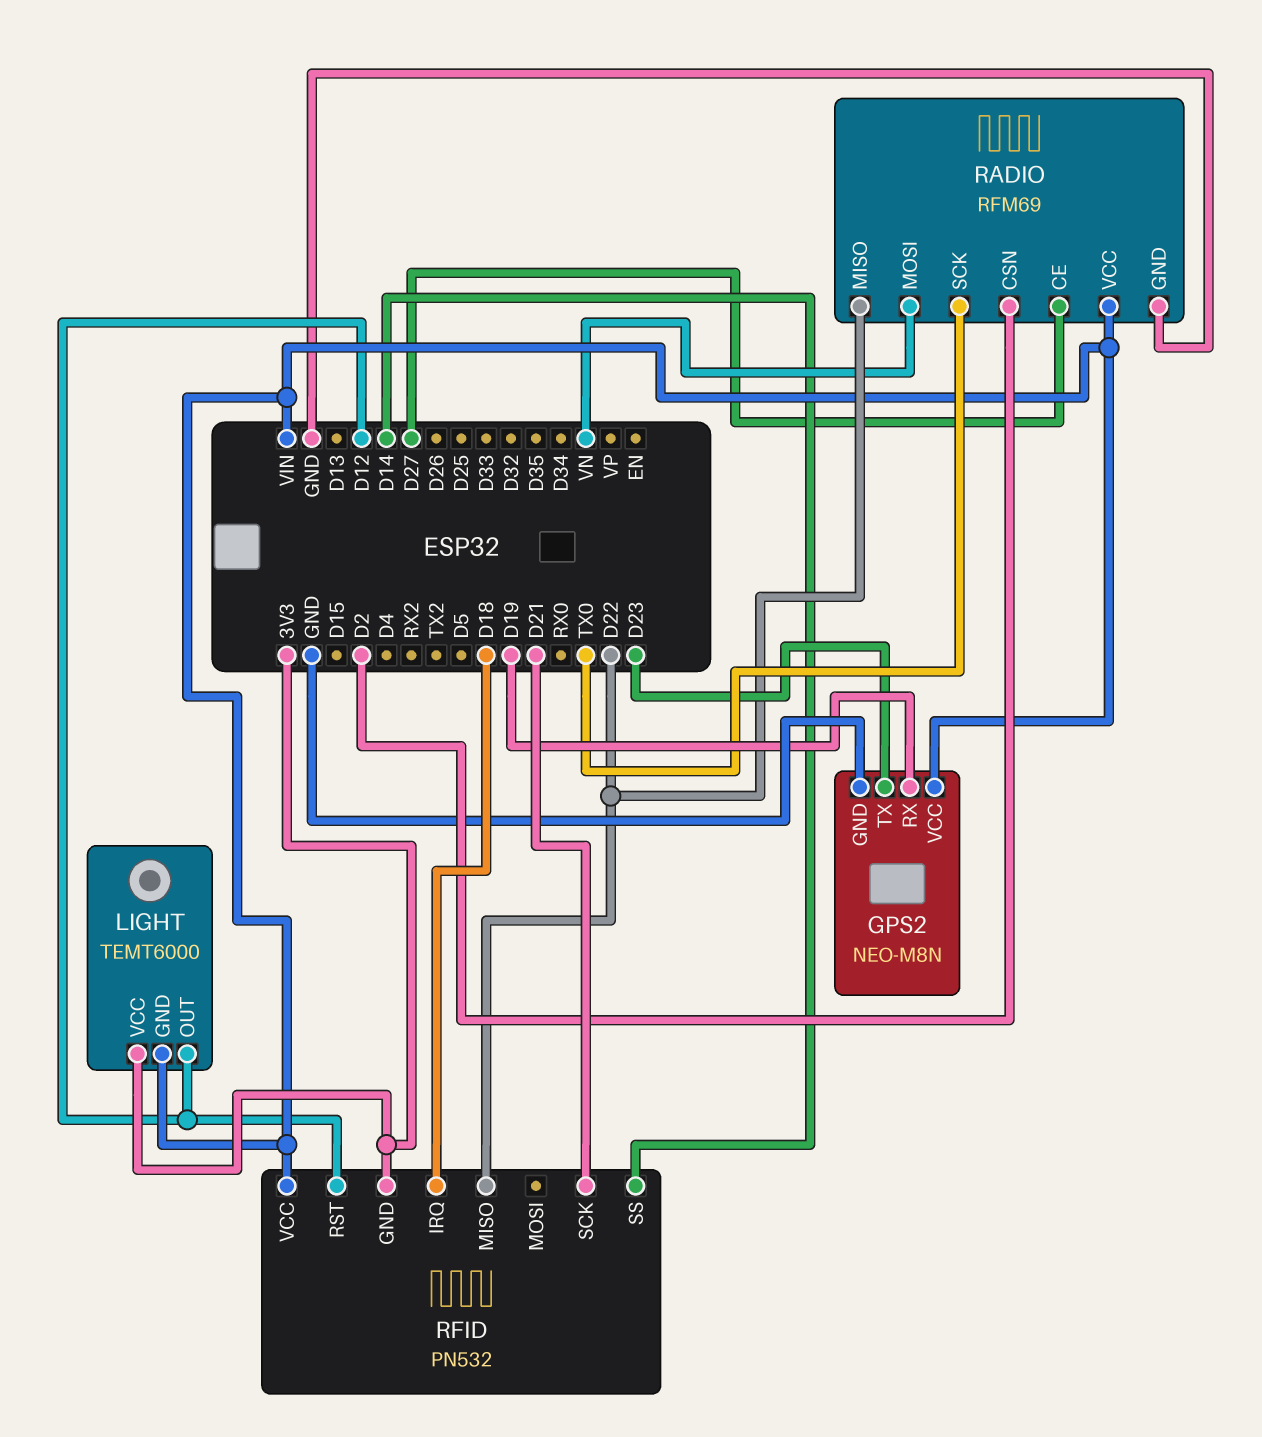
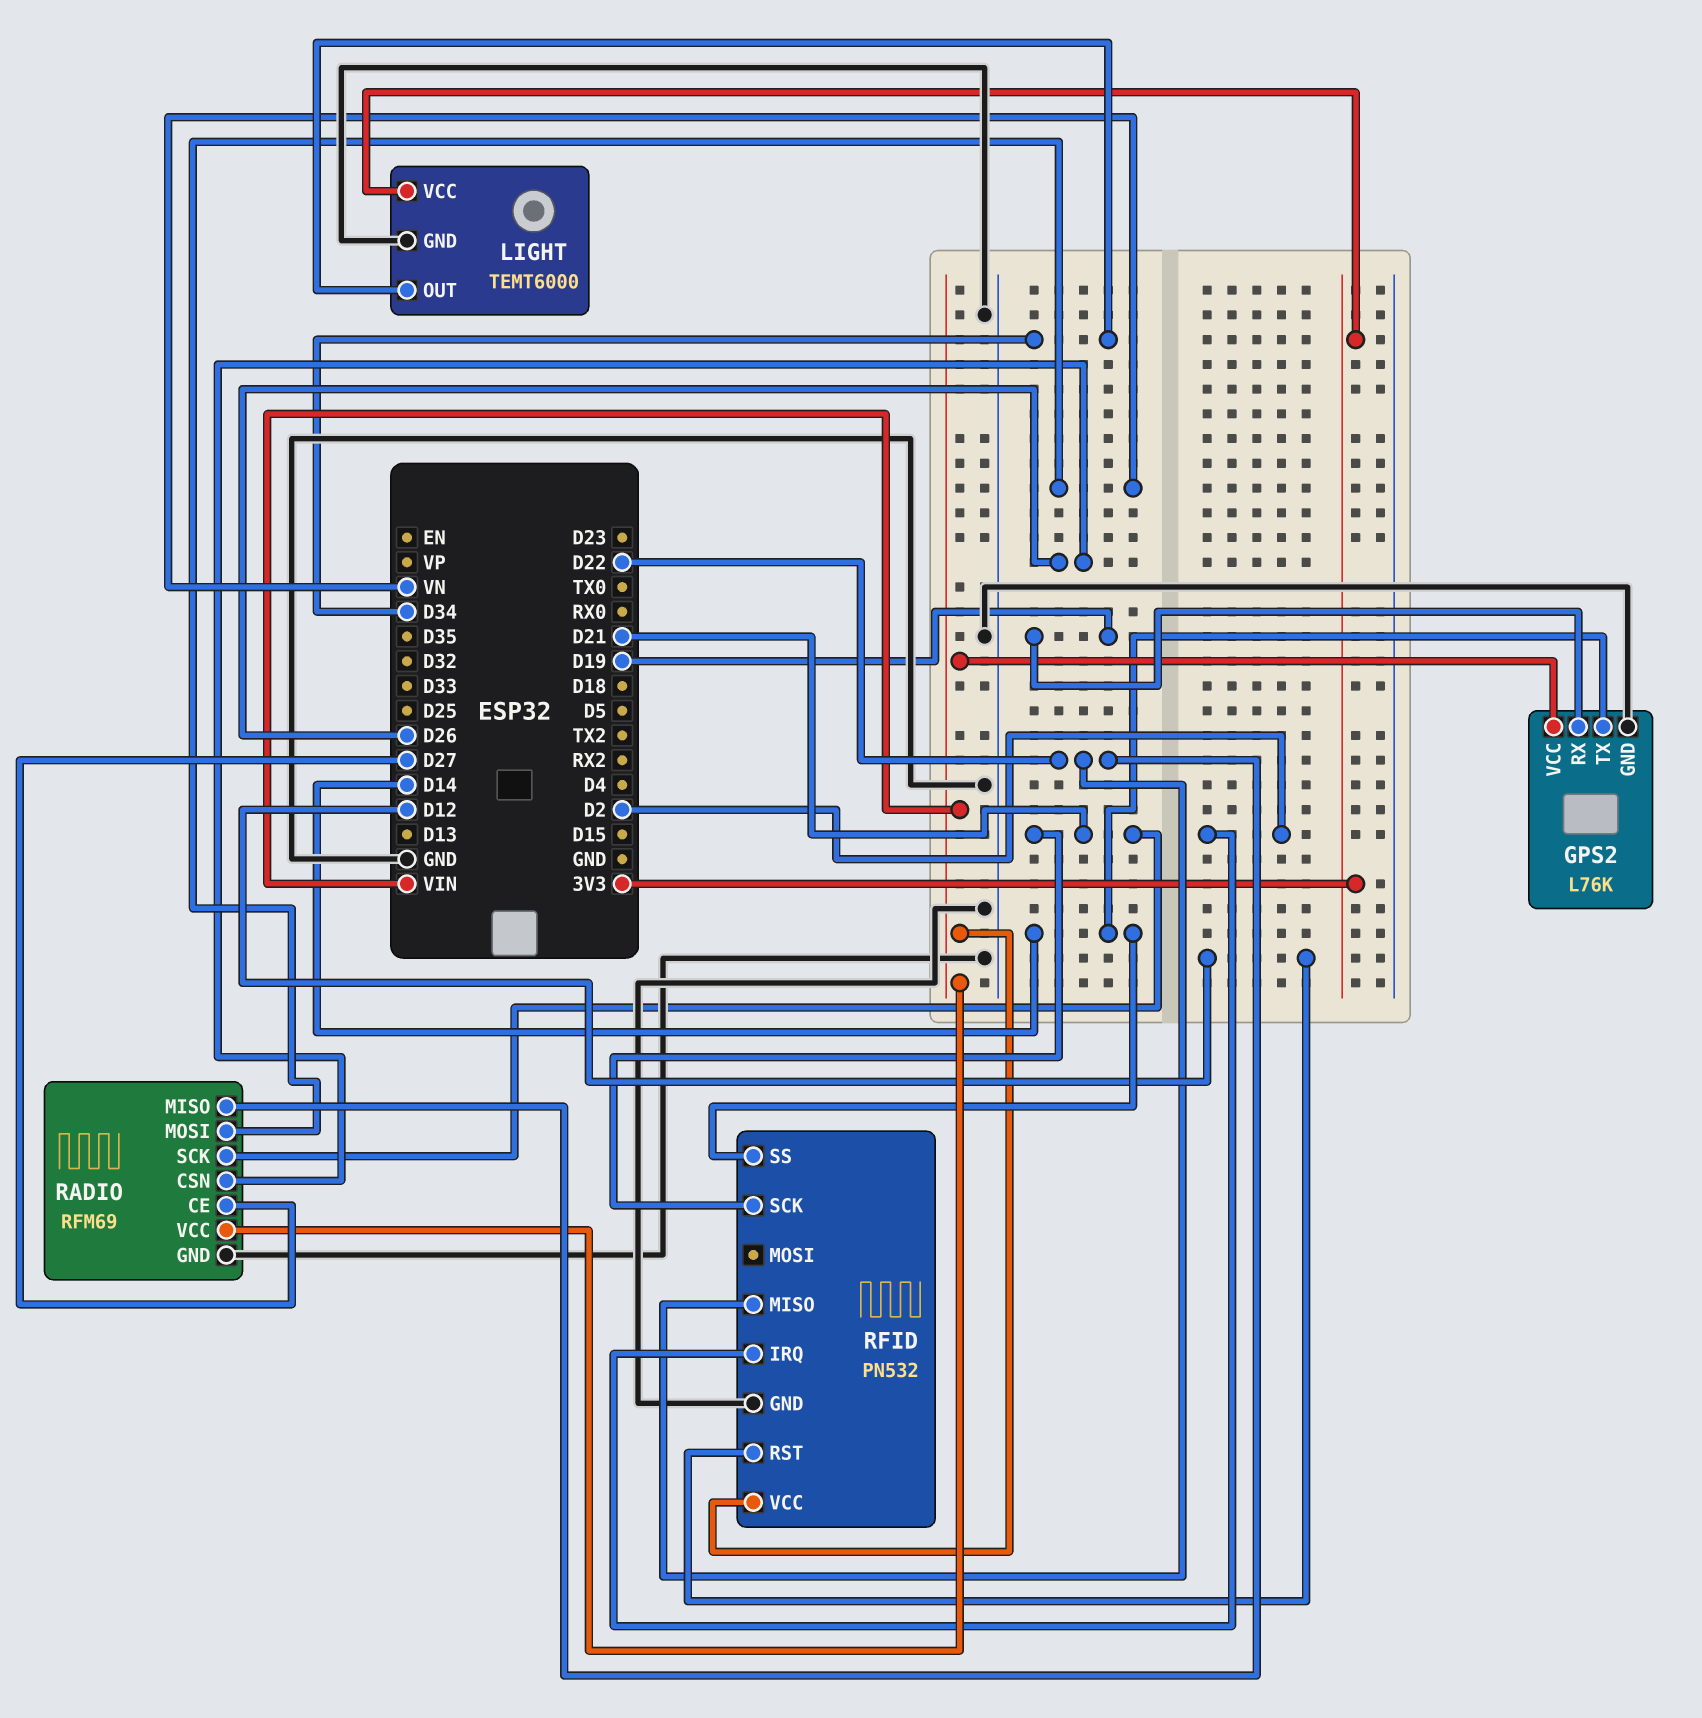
GPS2: NEO-M8N -> L76K
GPS2 pin TX: D23 -> D14
LIGHT pin GND: VIN -> GND
LIGHT pin OUT: D12 -> D34
RADIO pin CSN: D2 -> D26
RADIO pin SCK: TX0 -> D21
RFID pin GND: 3V3 -> GND
RFID pin IRQ: D18 -> D2

